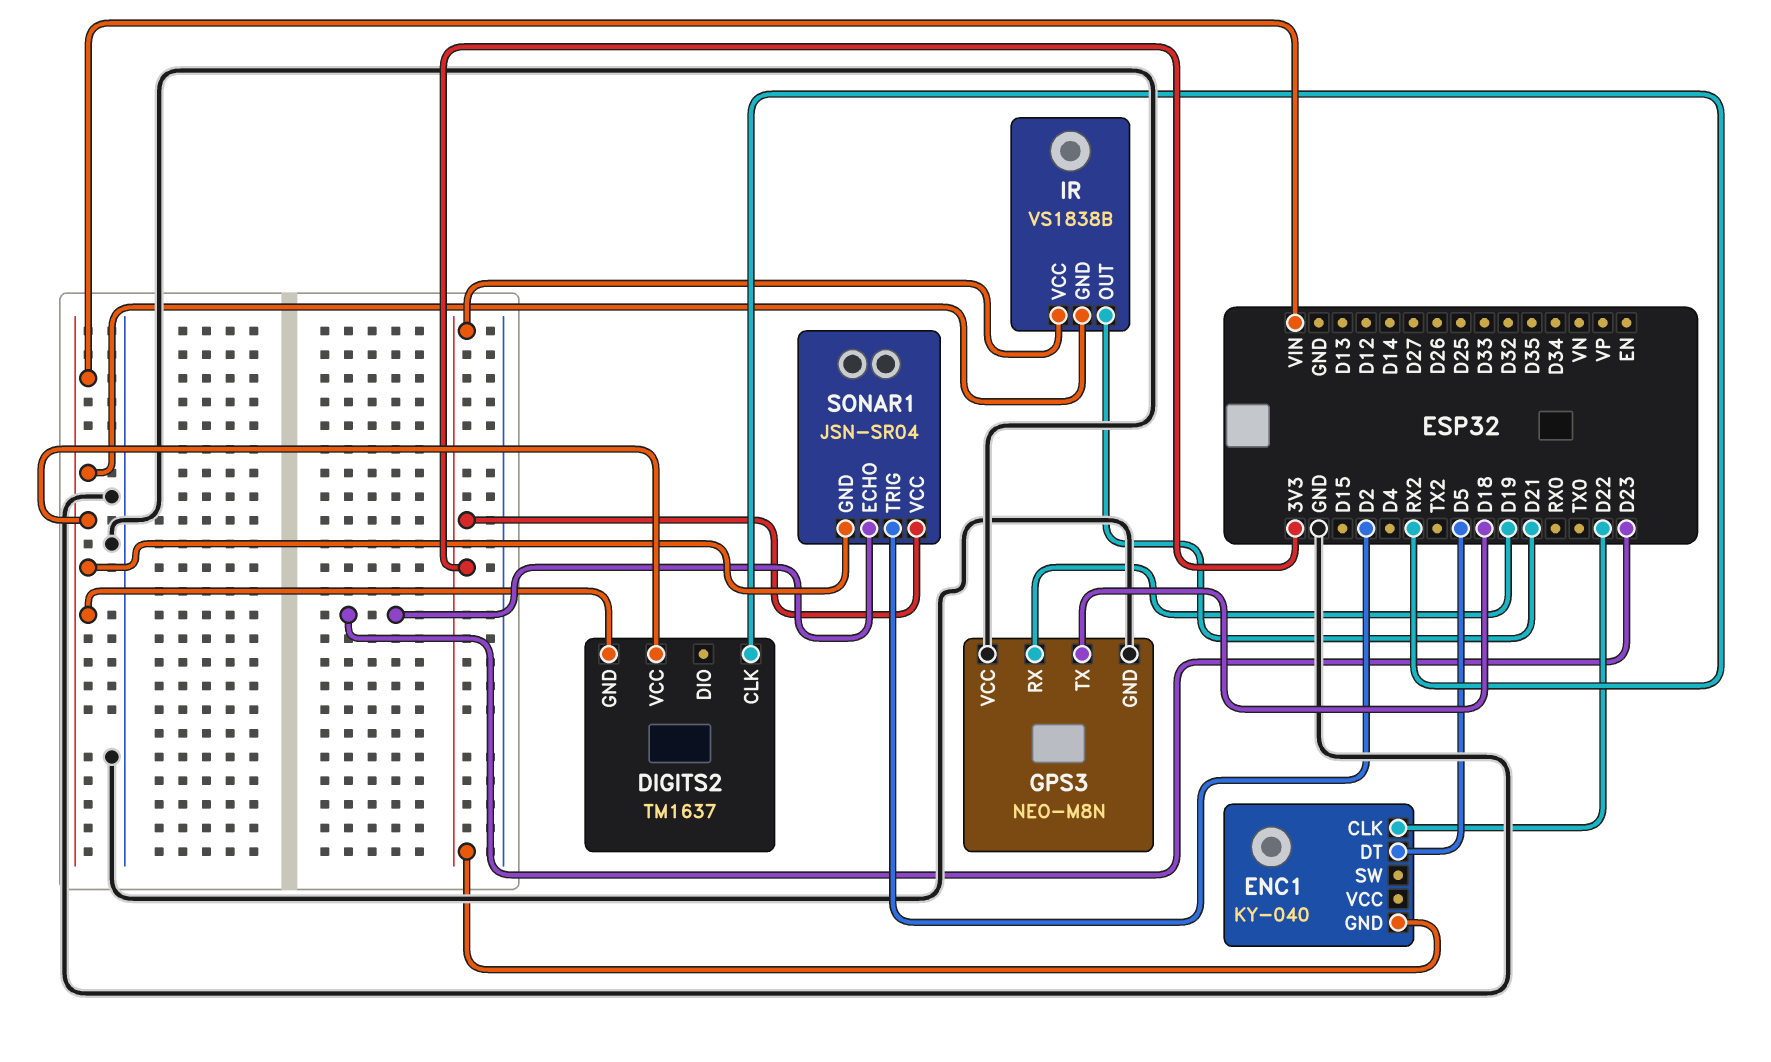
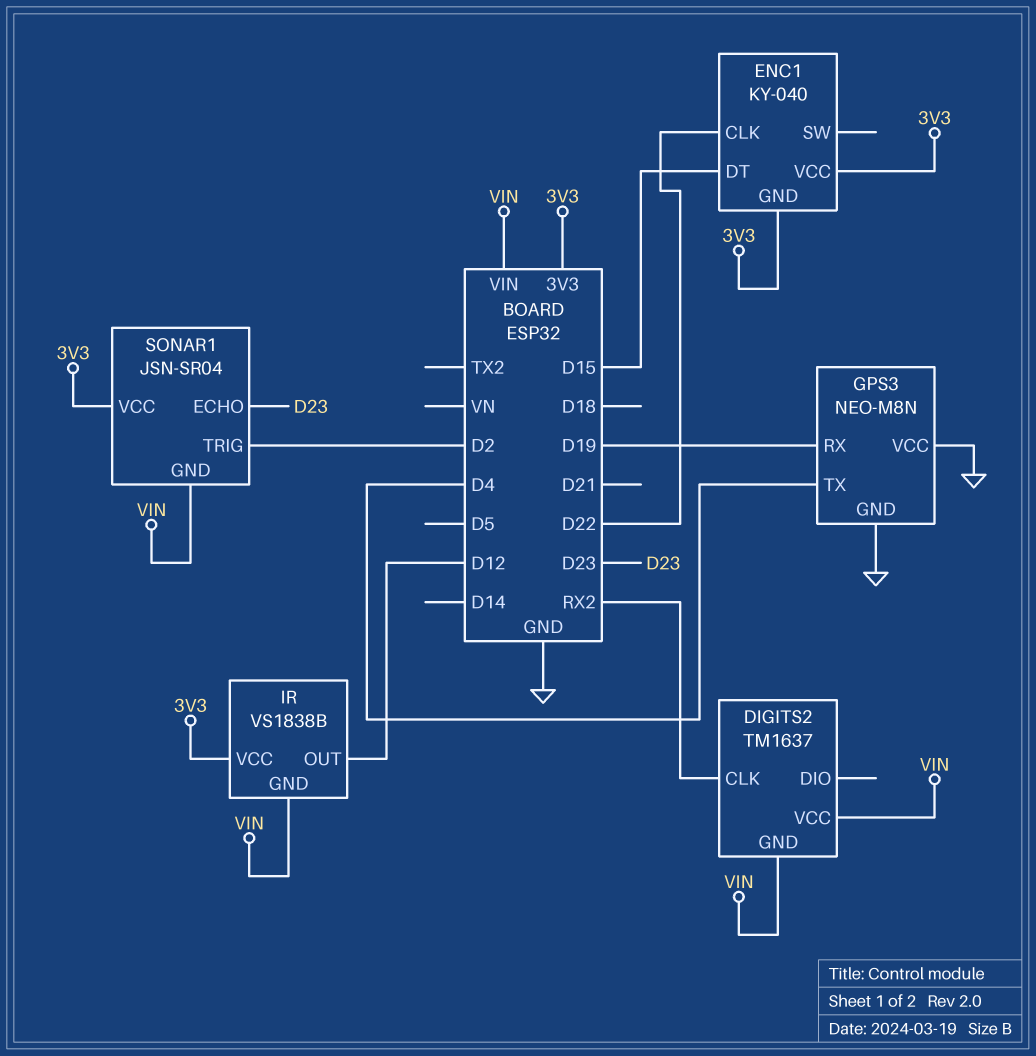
ENC1 pin DT: D5 -> D15
ENC1 pin VCC: none -> 3V3
GPS3 pin TX: D18 -> D4
IR pin OUT: D21 -> D12

